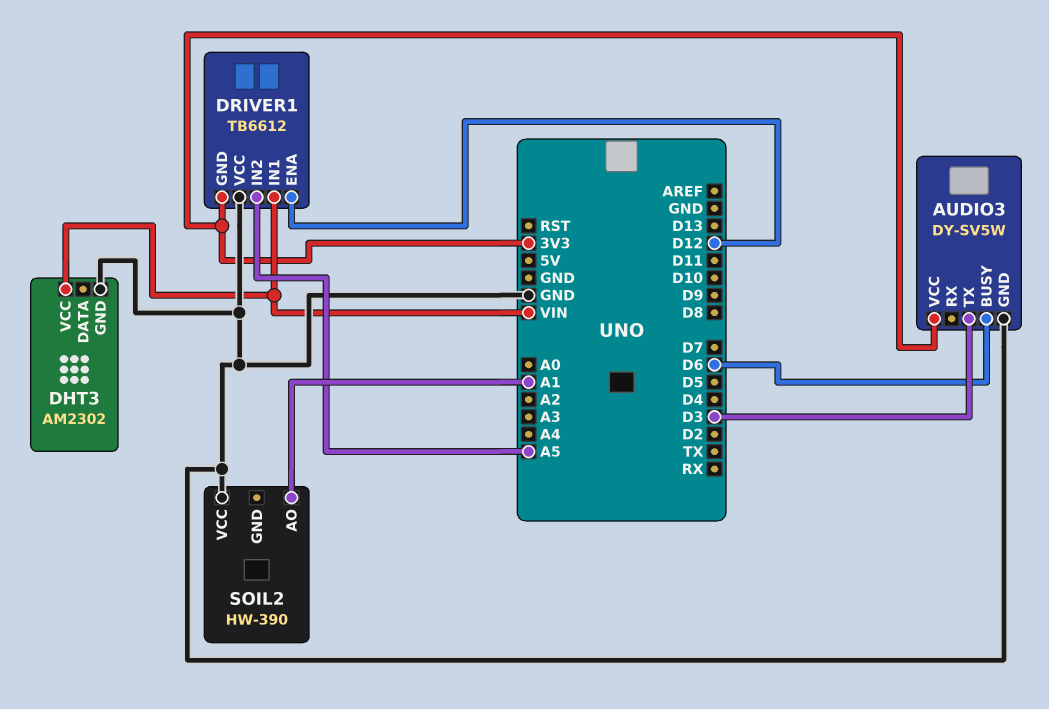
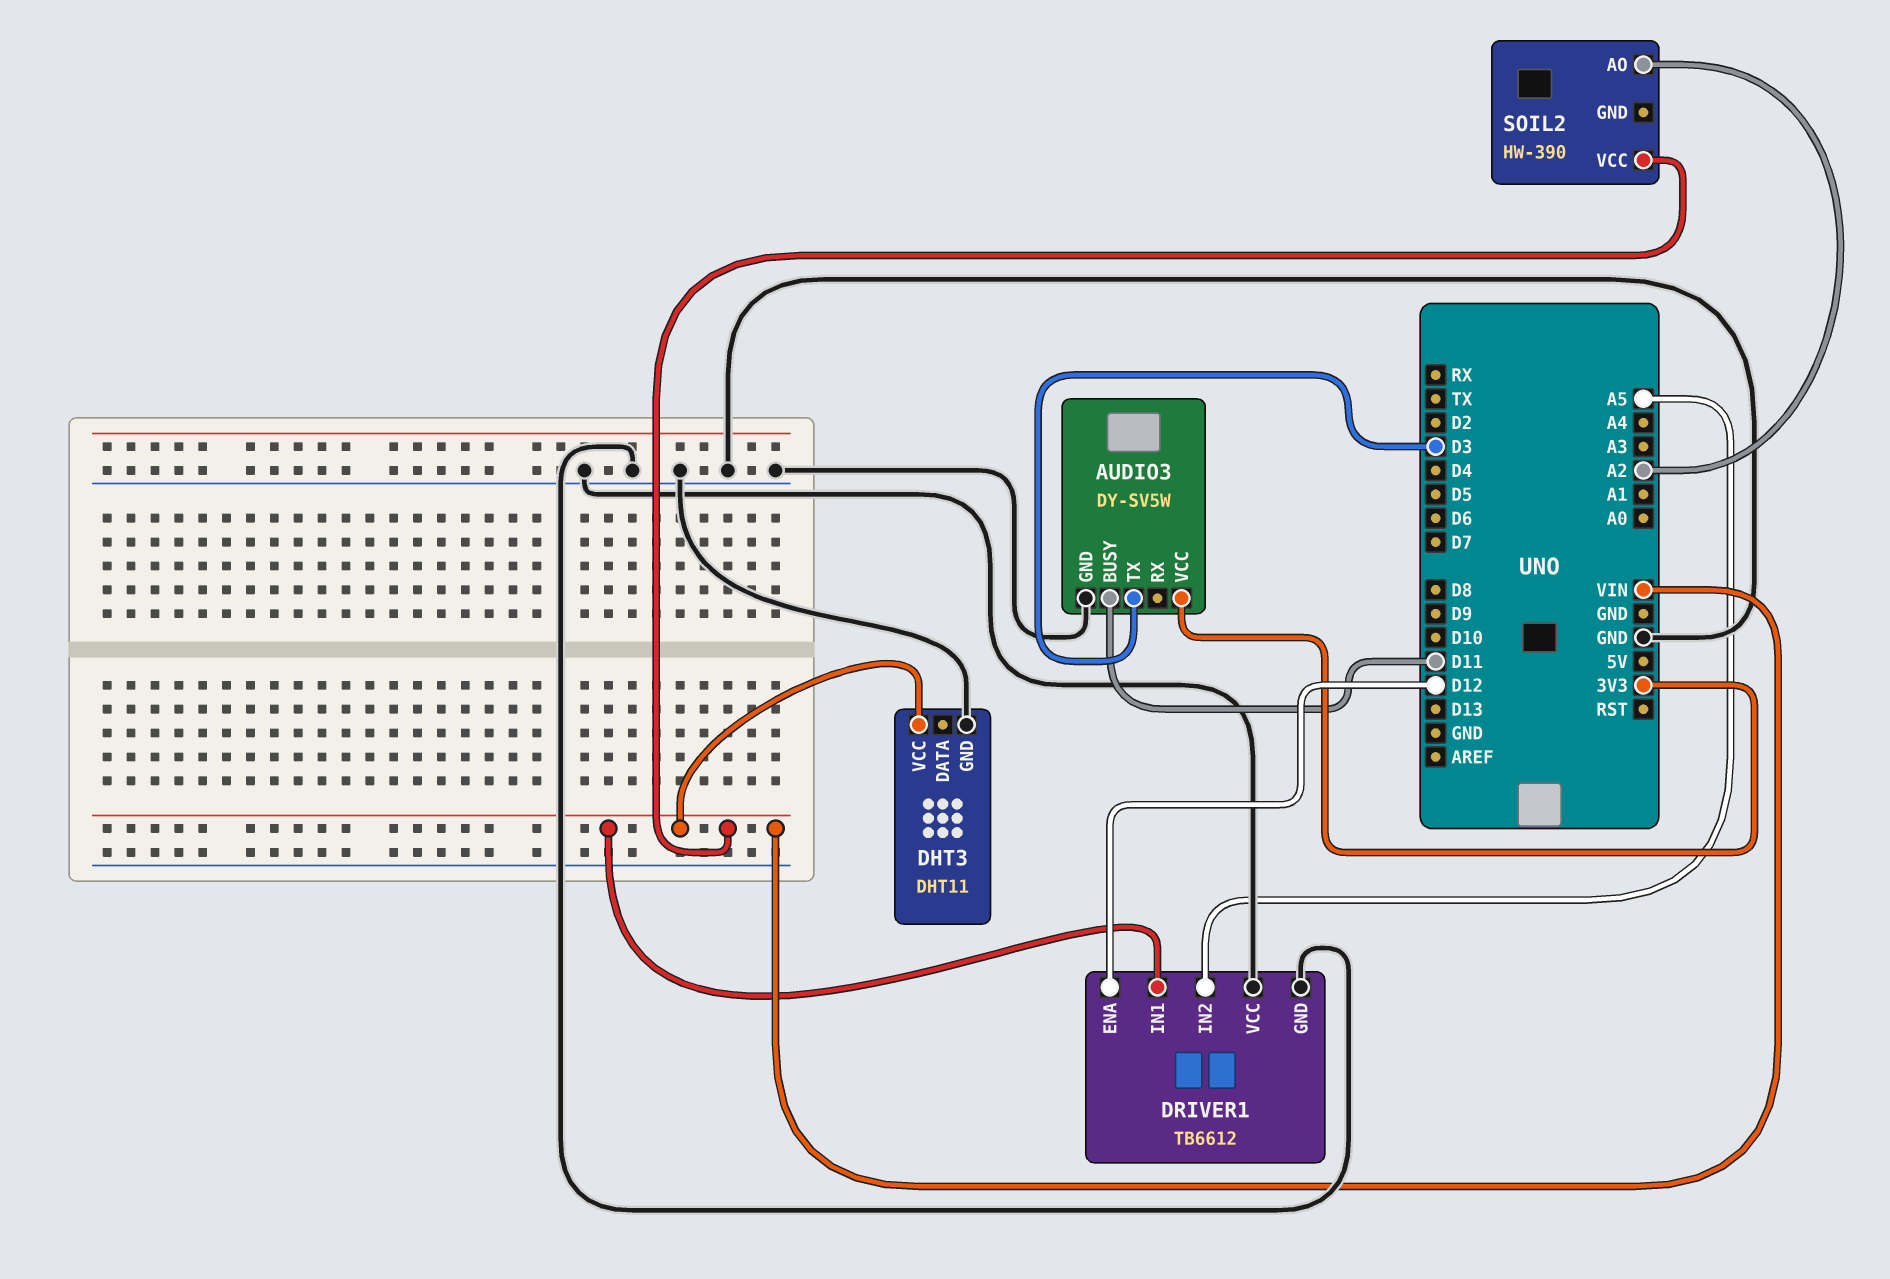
AUDIO3 pin BUSY: D6 -> D11
DHT3: AM2302 -> DHT11
DRIVER1 pin GND: 3V3 -> GND
SOIL2 pin AO: A1 -> A2
SOIL2 pin VCC: GND -> VIN

